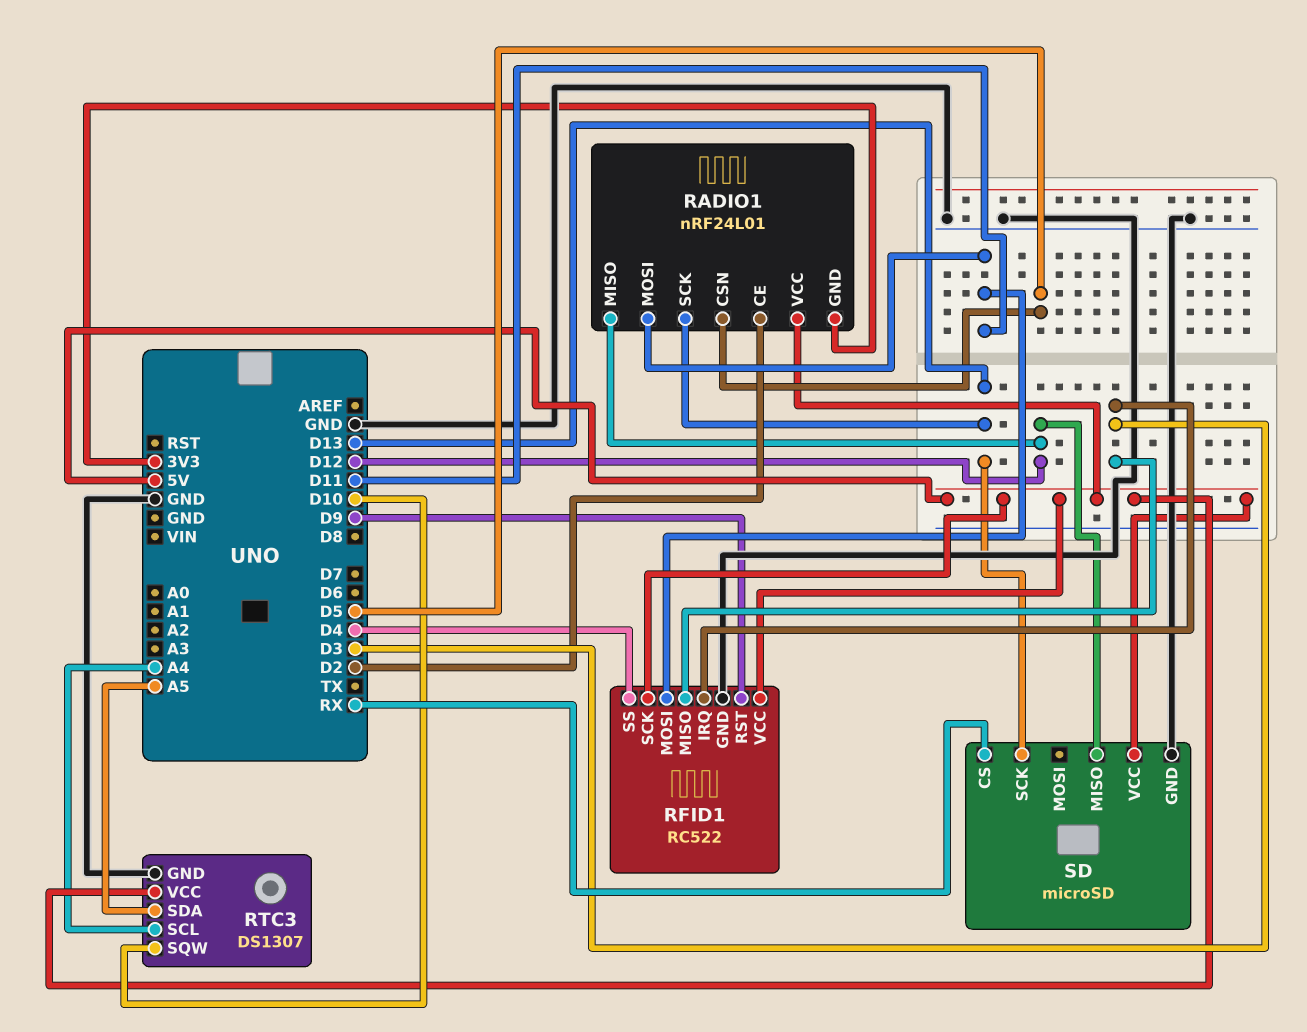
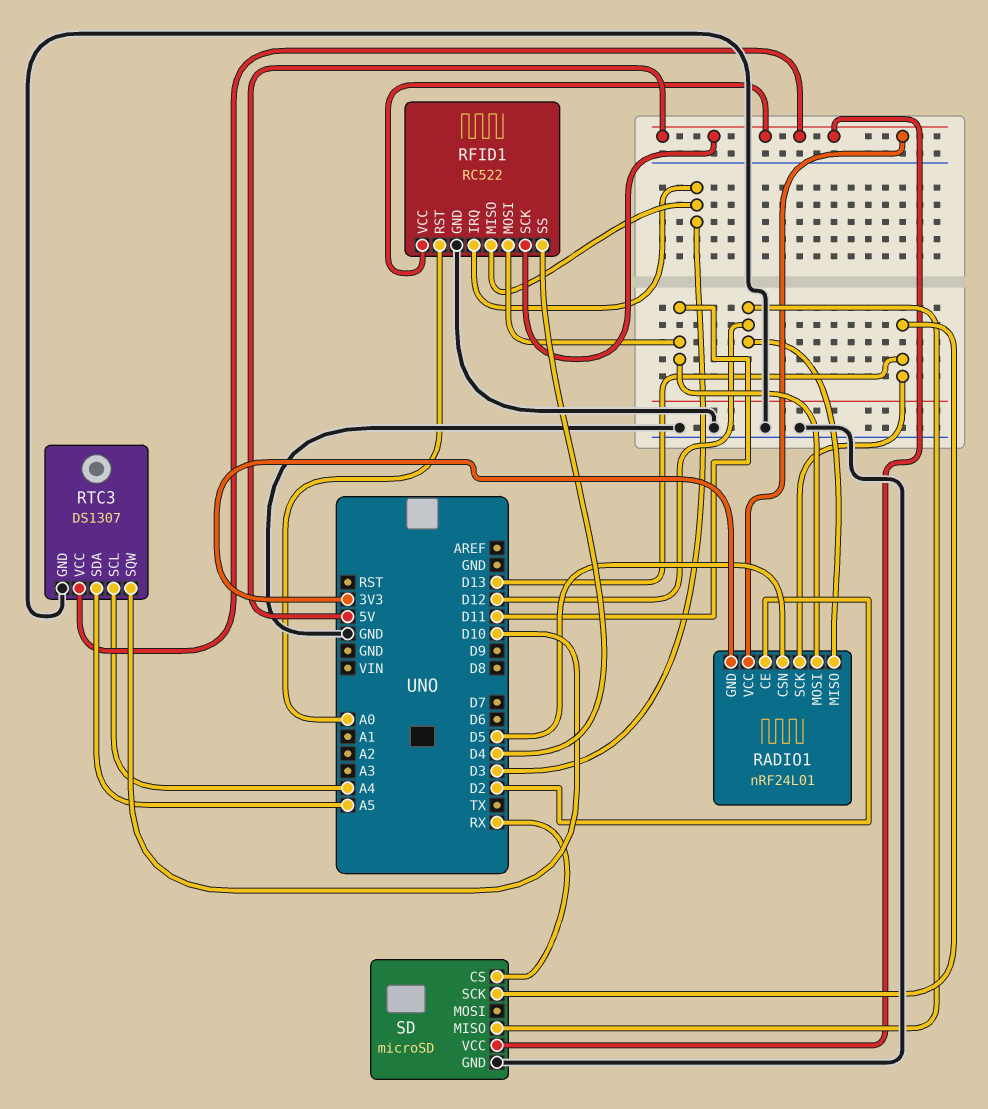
RFID1 pin RST: D9 -> A0

